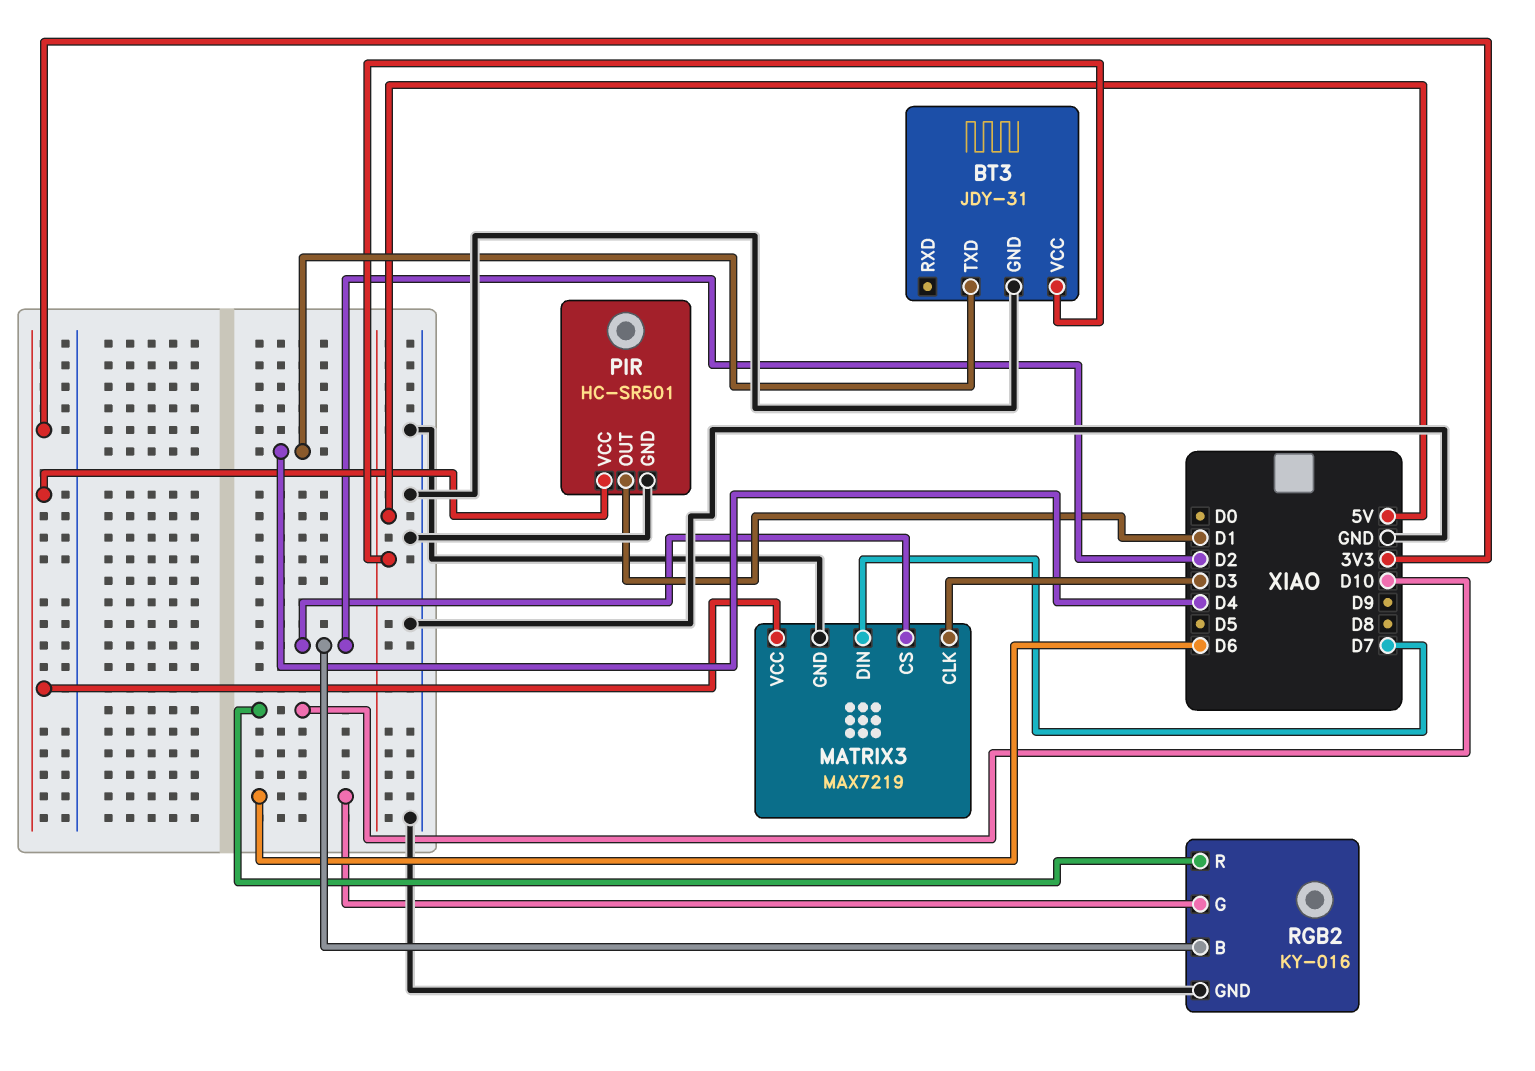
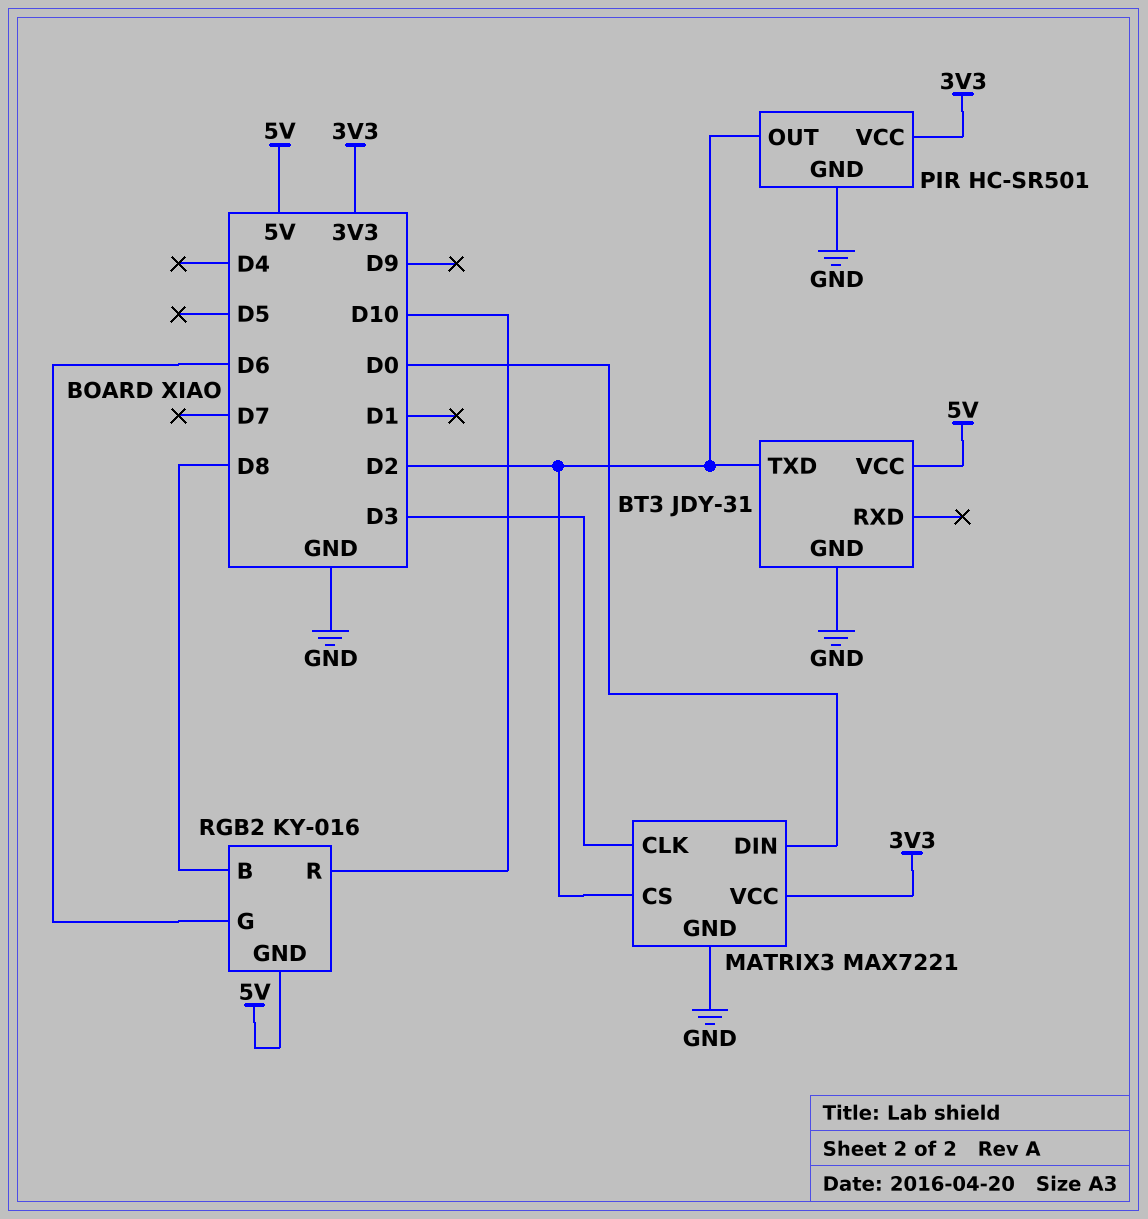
BT3 pin TXD: D4 -> D2
MATRIX3: MAX7219 -> MAX7221
MATRIX3 pin DIN: D7 -> D0
PIR pin OUT: D1 -> D2
RGB2 pin B: D2 -> D8
RGB2 pin GND: GND -> 5V

